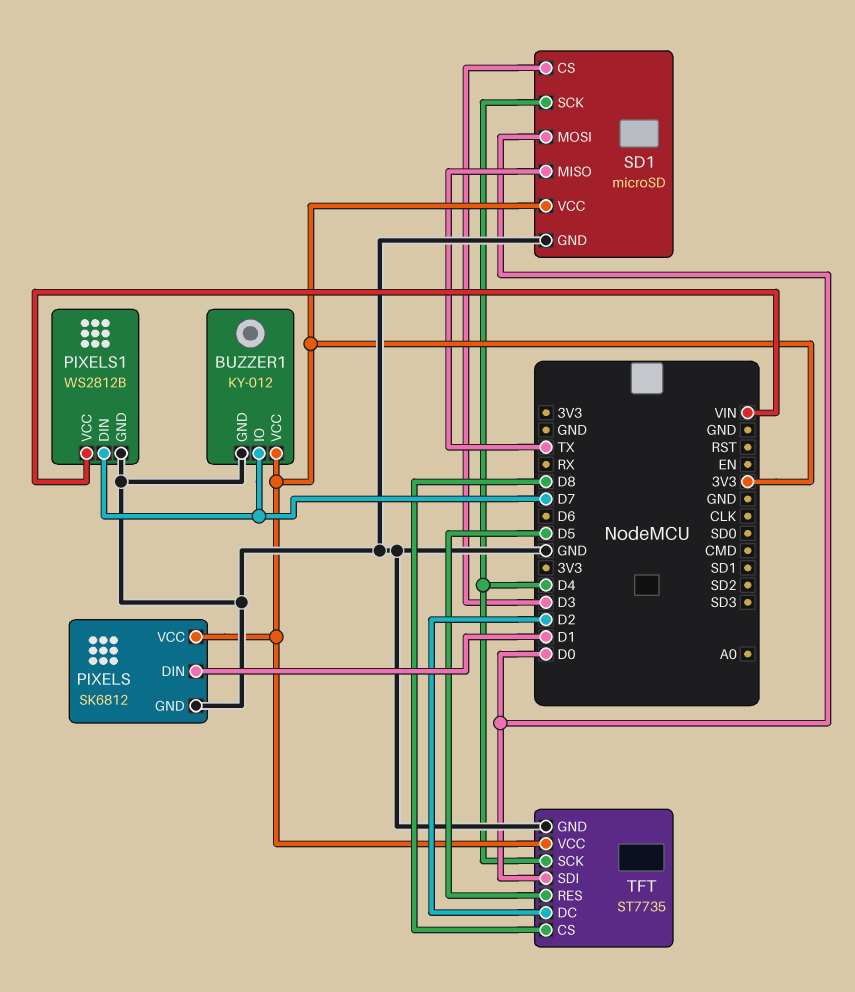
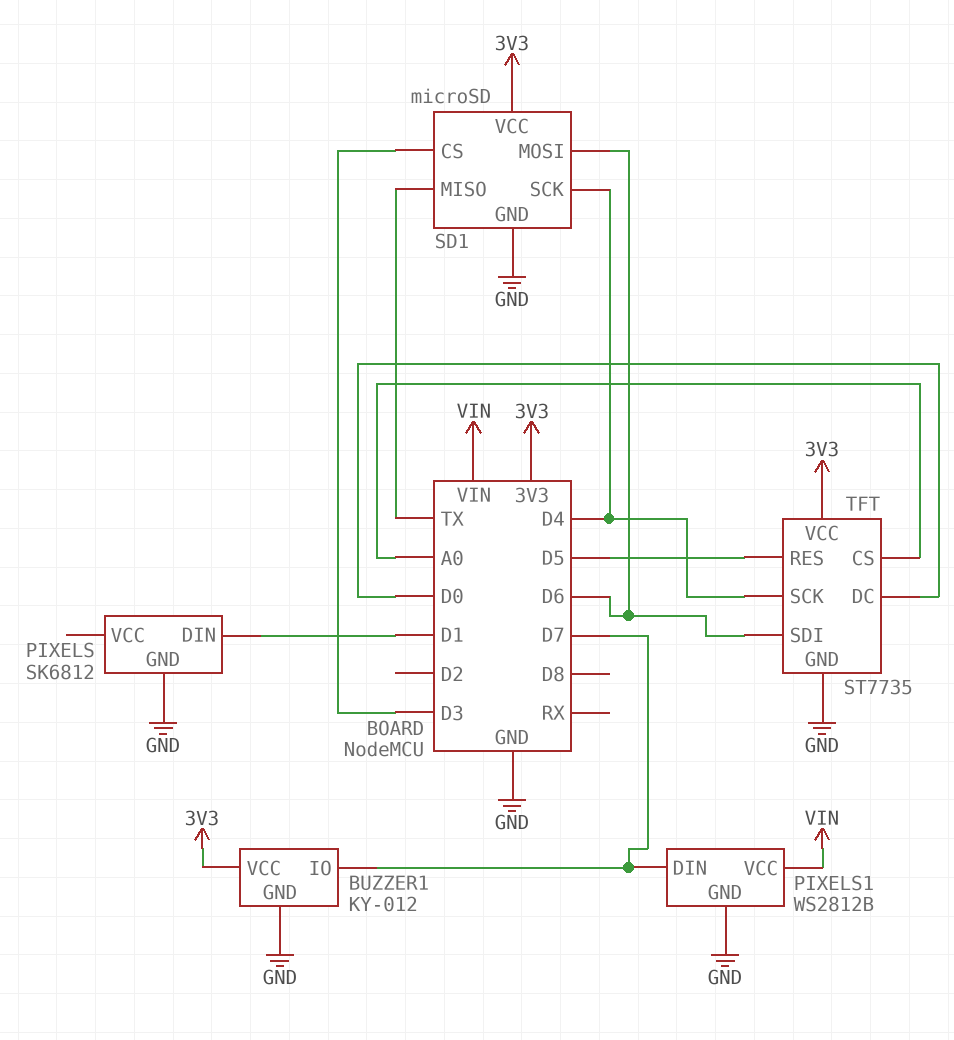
PIXELS pin VCC: 3V3 -> none
SD1 pin MOSI: D0 -> D6
TFT pin CS: D8 -> A0
TFT pin DC: D2 -> D0
TFT pin SDI: D0 -> D6

